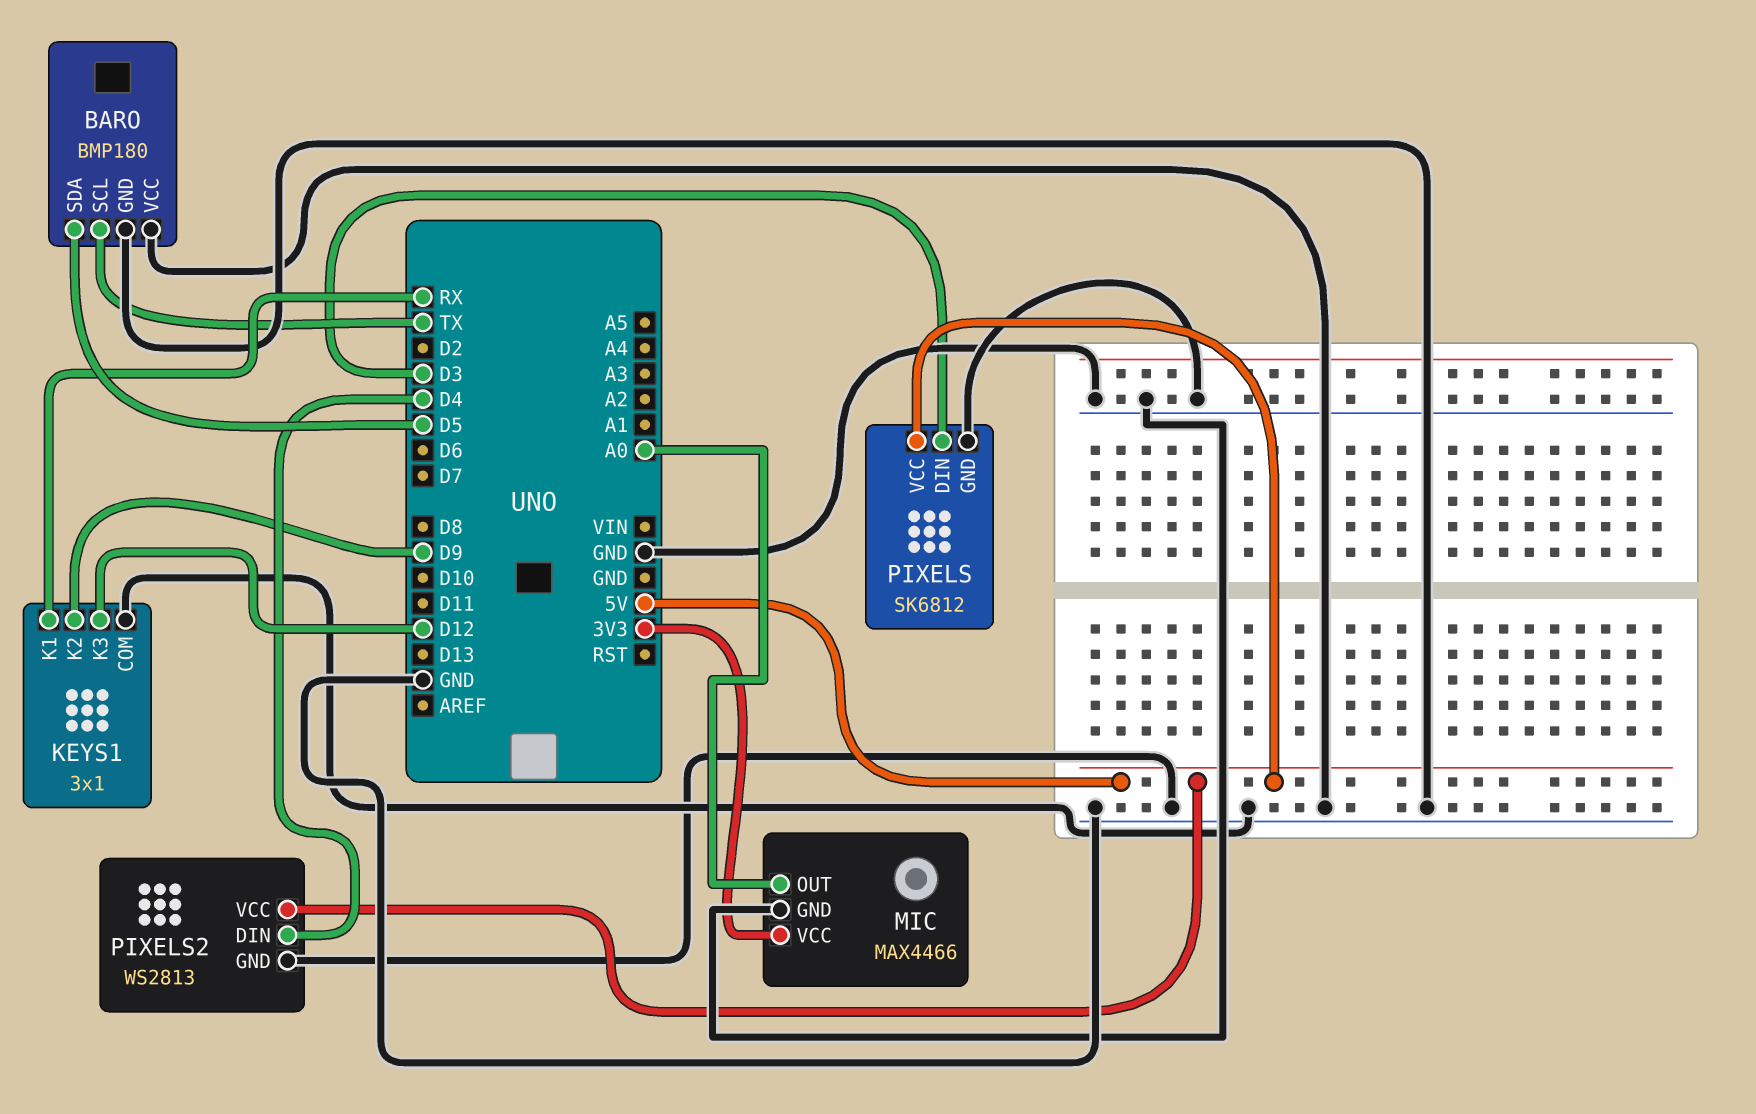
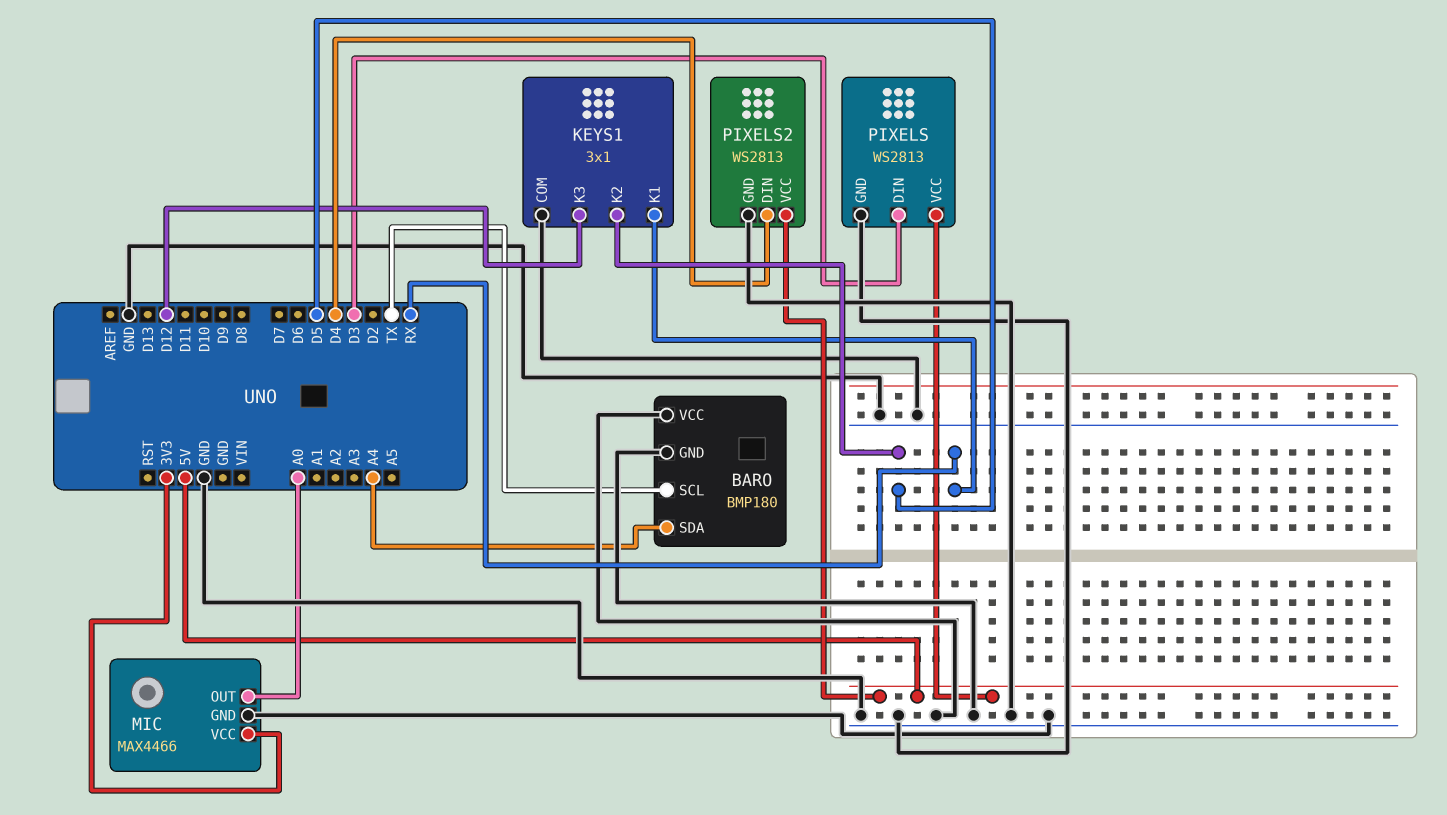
BARO pin SDA: D5 -> A4
KEYS1 pin K2: D9 -> D5
PIXELS: SK6812 -> WS2813

